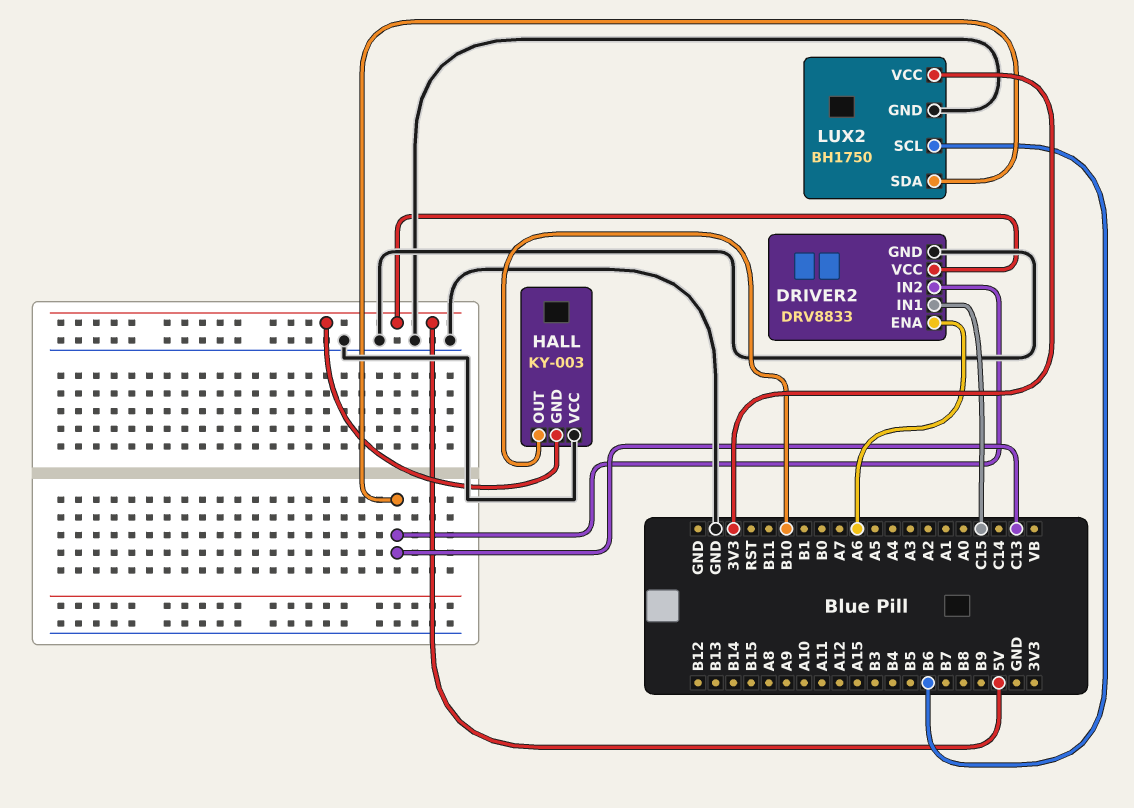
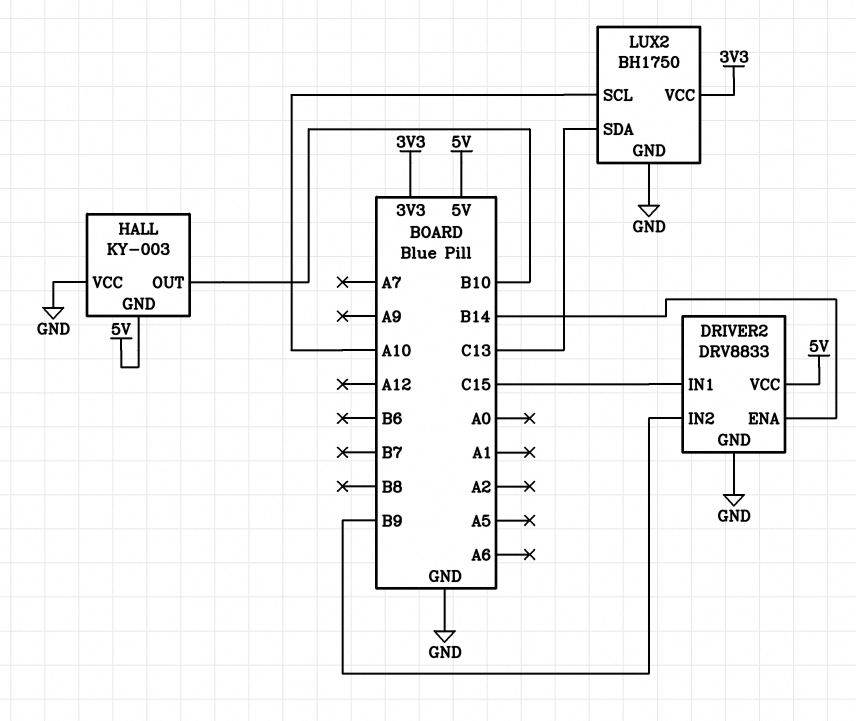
DRIVER2 pin ENA: A6 -> B14
DRIVER2 pin IN2: C13 -> B9
LUX2 pin SCL: B6 -> A10

